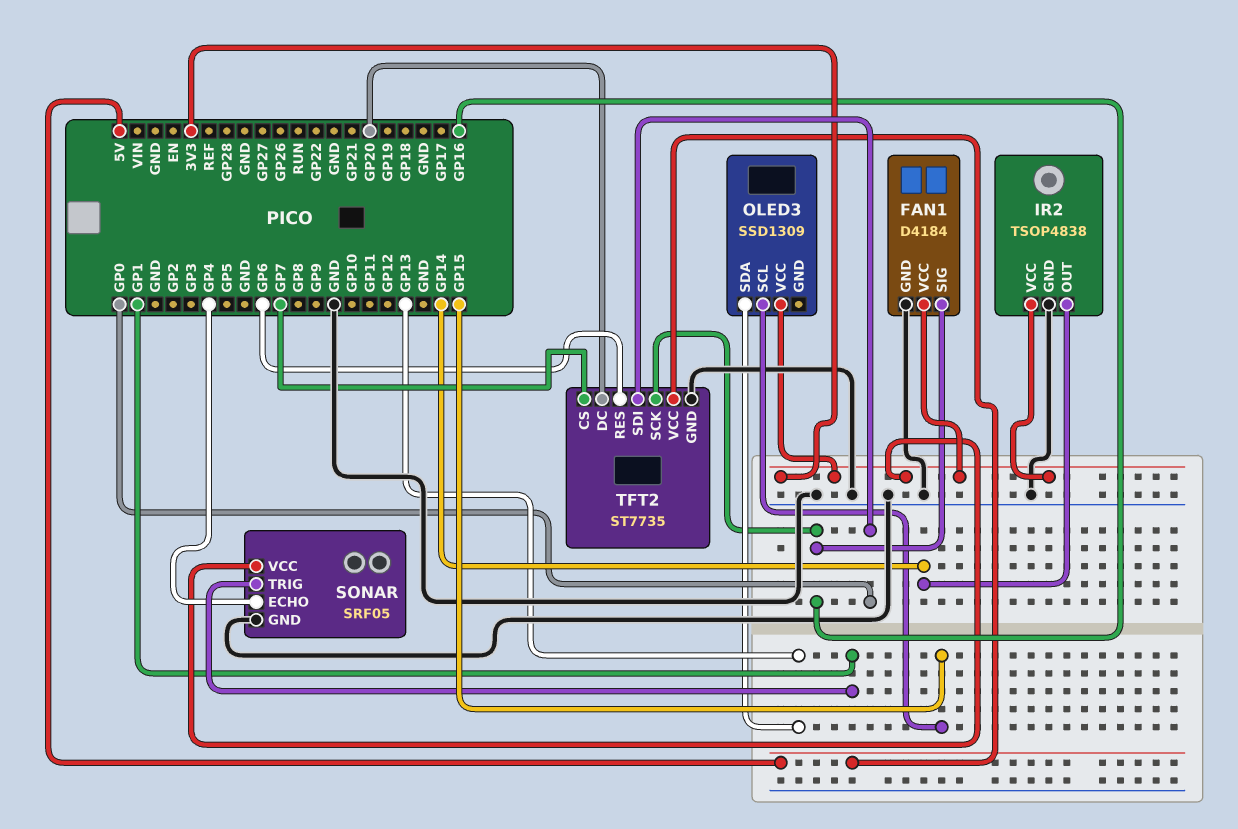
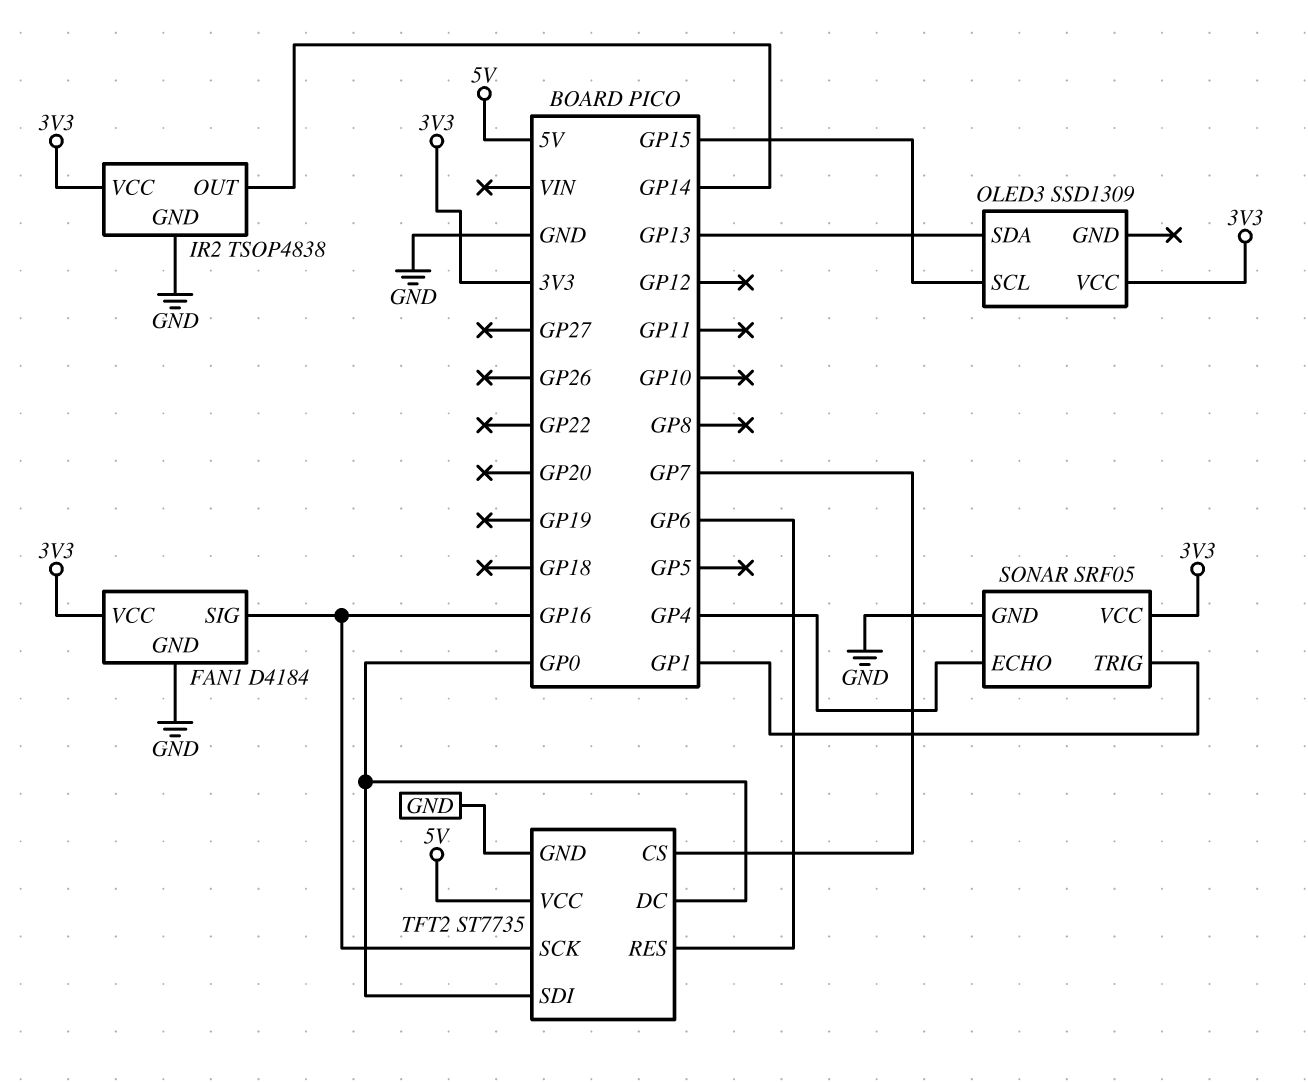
TFT2 pin DC: GP20 -> GP0

